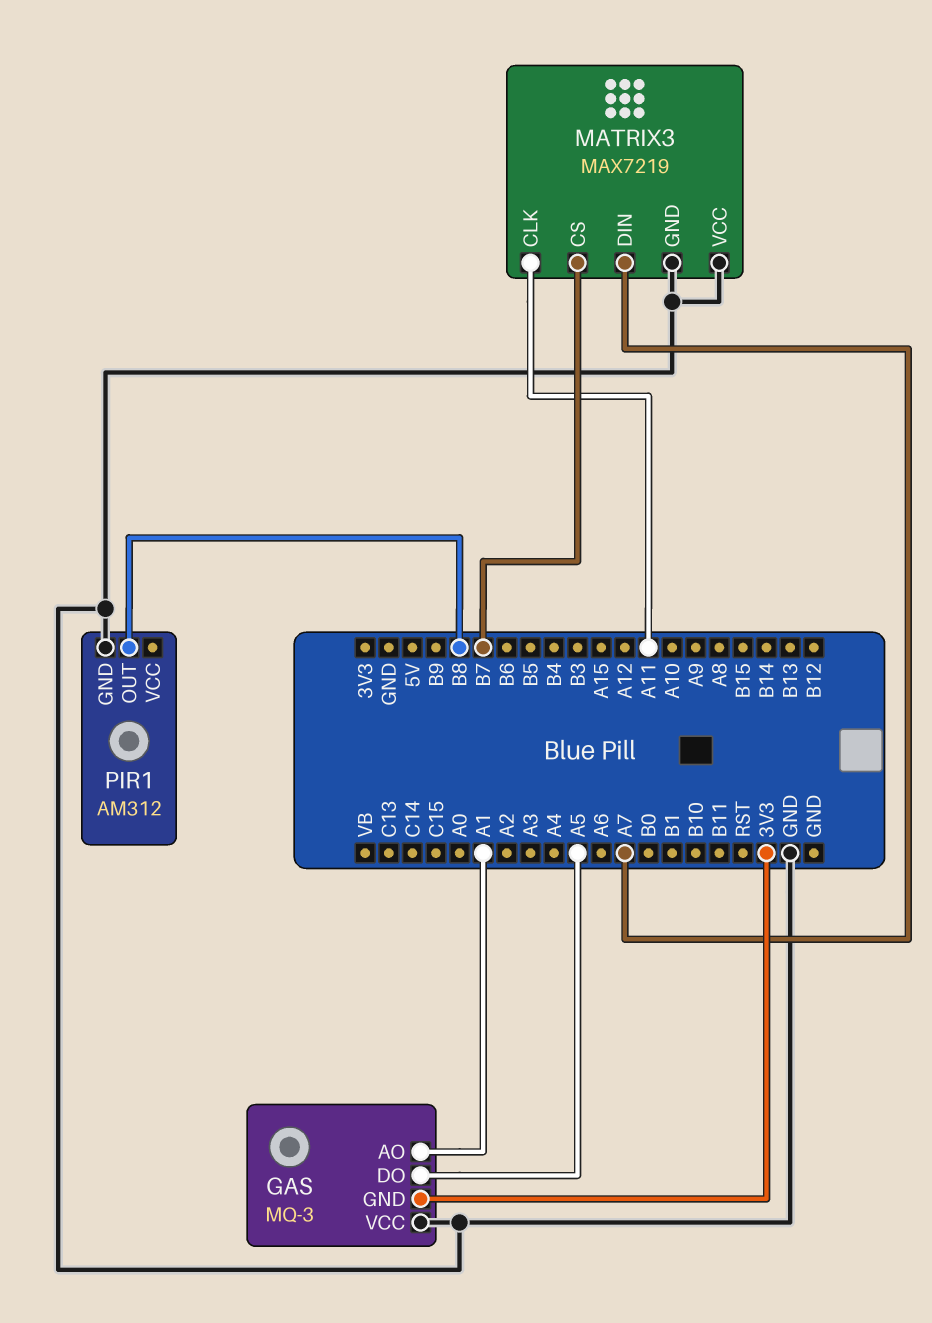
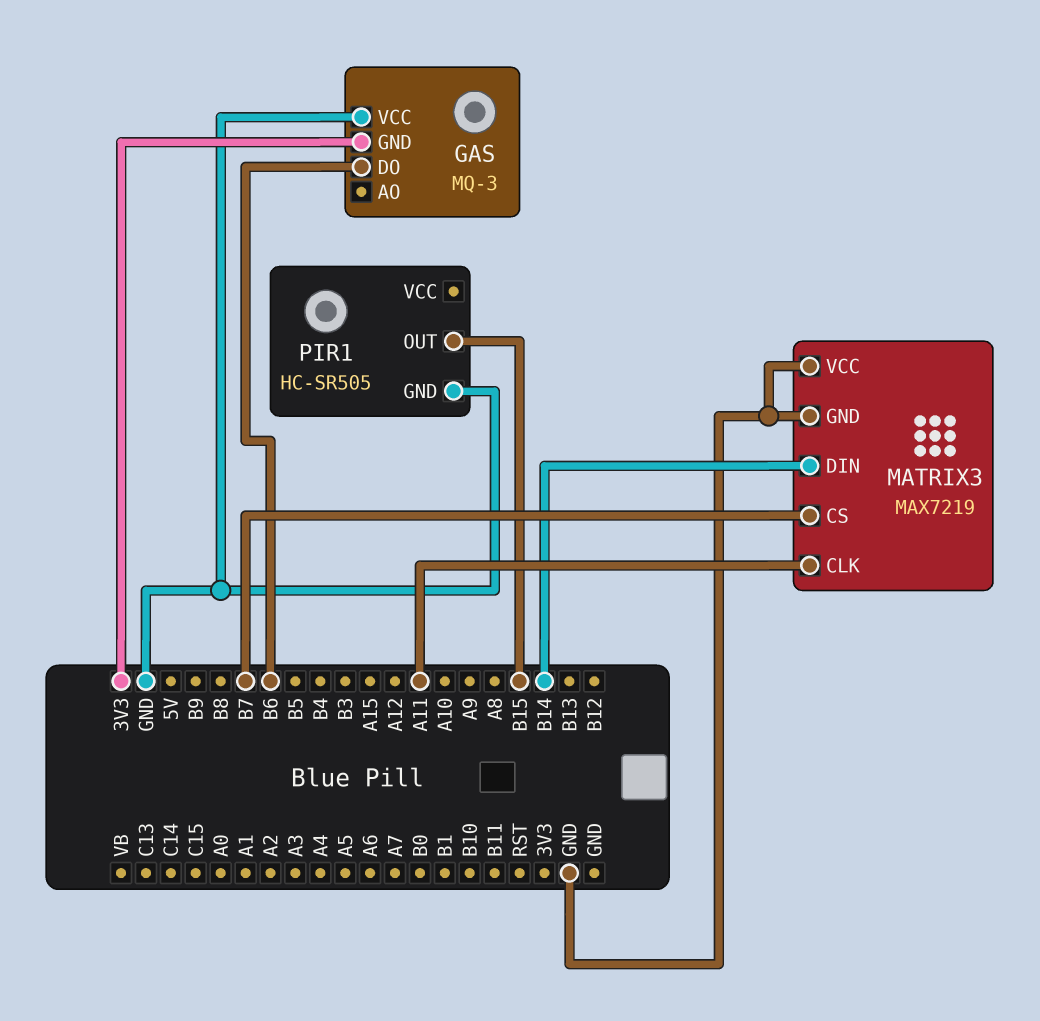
GAS pin AO: A1 -> none
GAS pin DO: A5 -> B6
MATRIX3 pin DIN: A7 -> B14
PIR1: AM312 -> HC-SR505
PIR1 pin OUT: B8 -> B15

